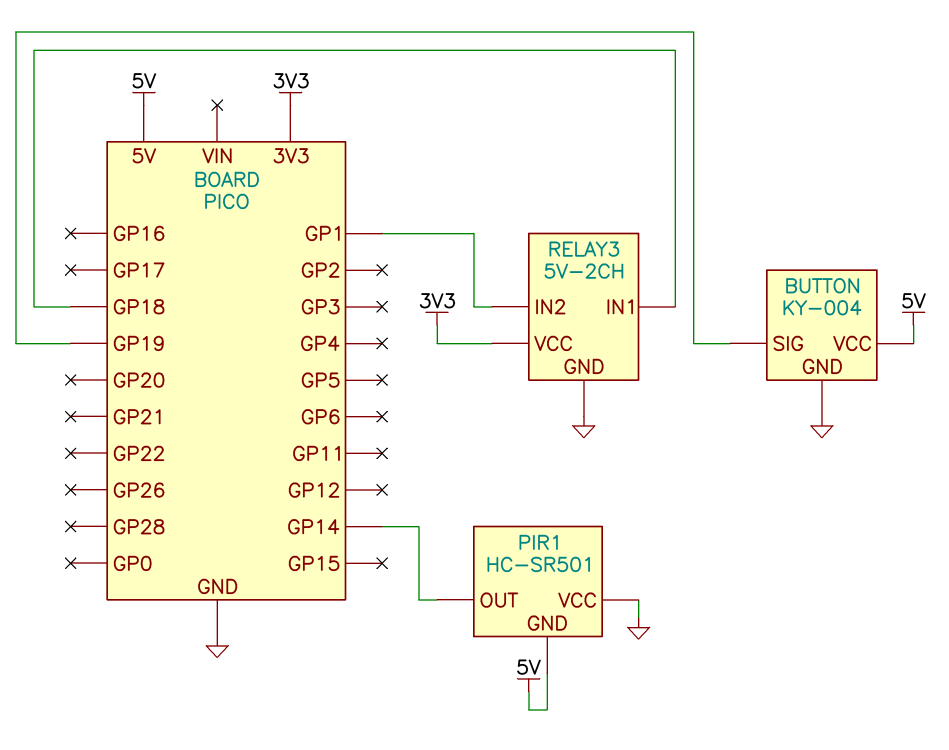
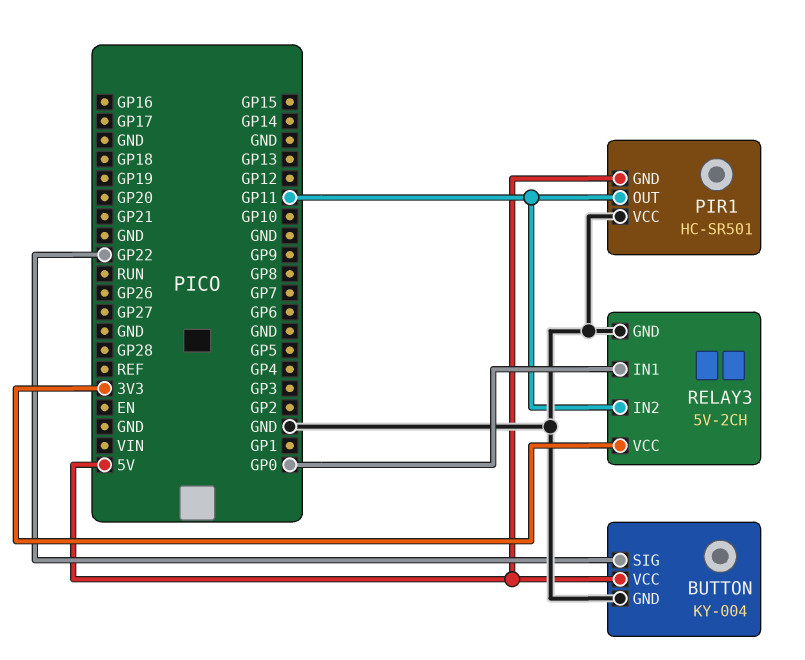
BUTTON pin SIG: GP19 -> GP22
PIR1 pin OUT: GP14 -> GP11
RELAY3 pin IN1: GP18 -> GP0
RELAY3 pin IN2: GP1 -> GP11

